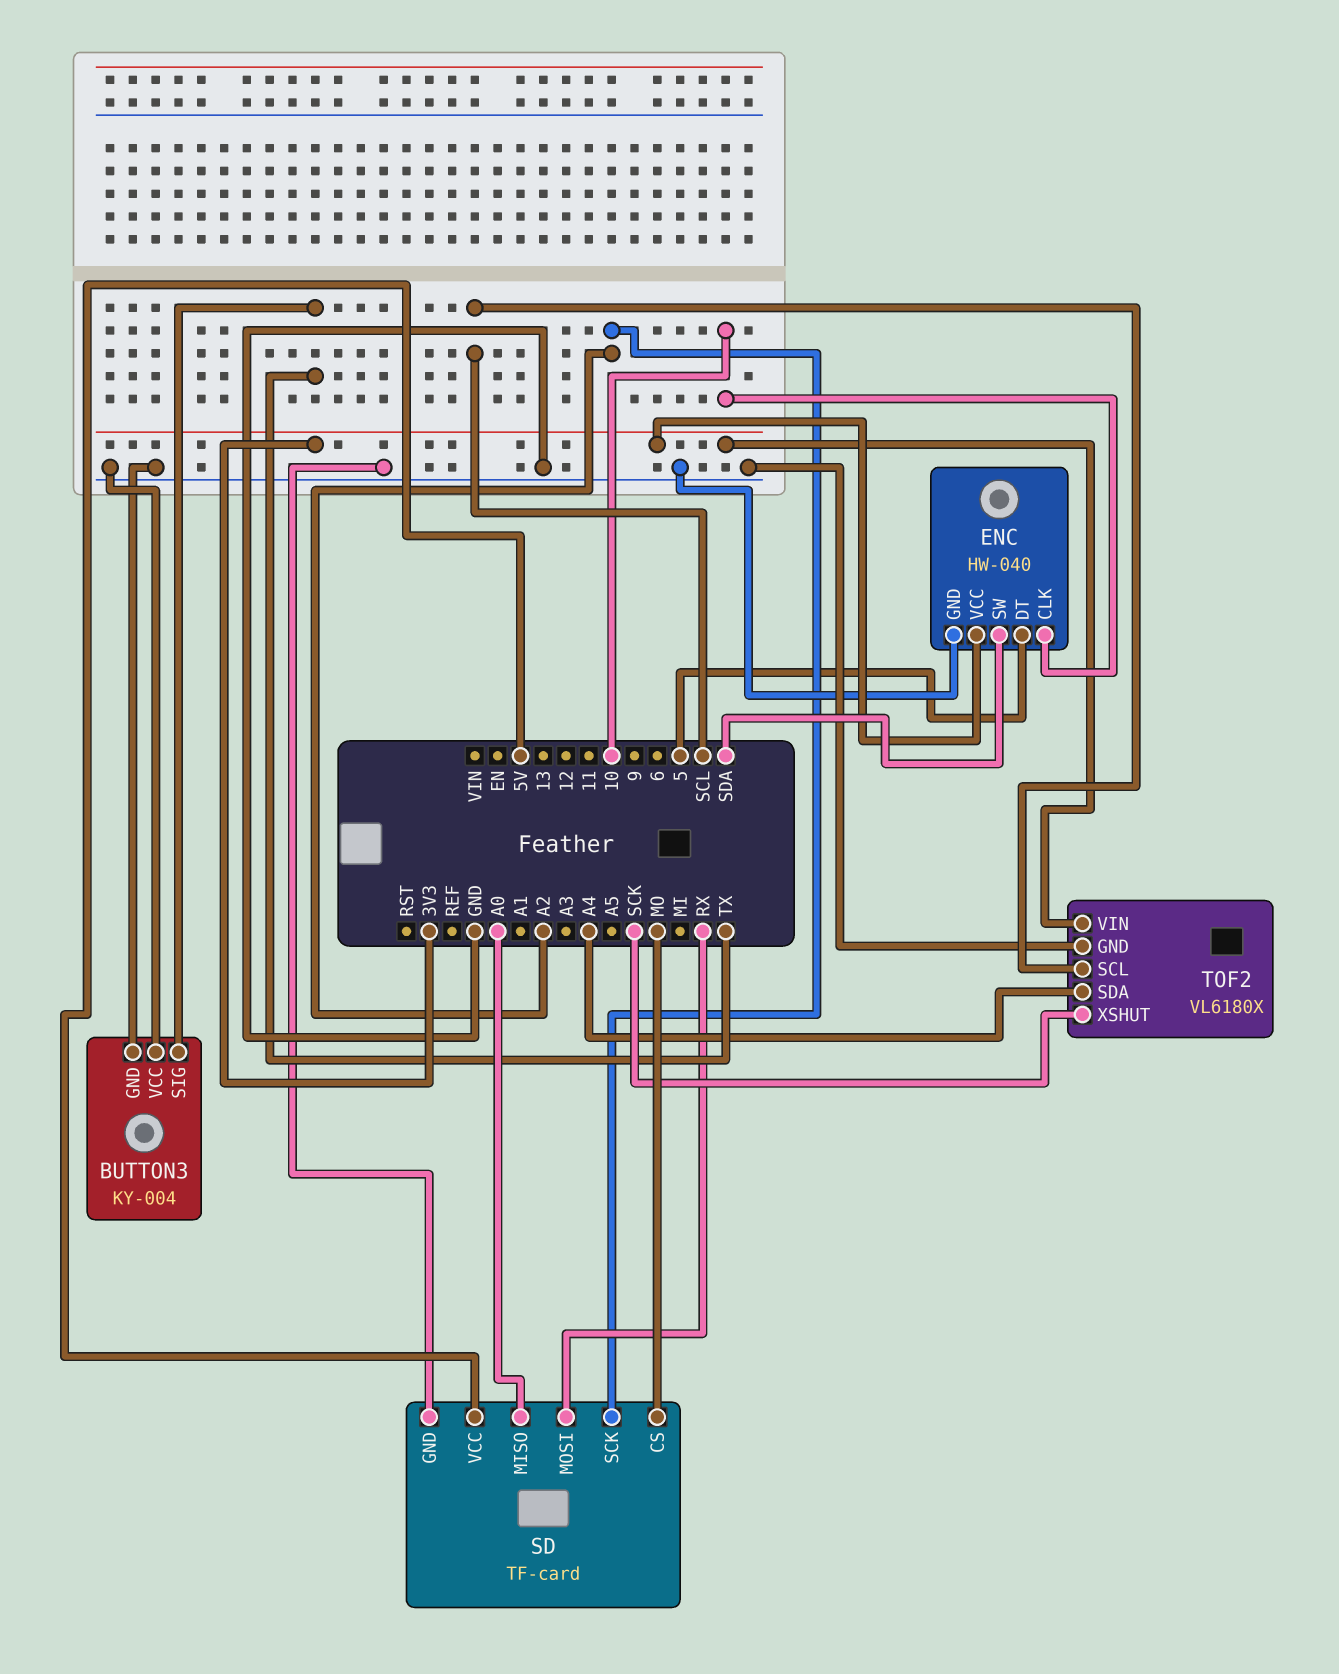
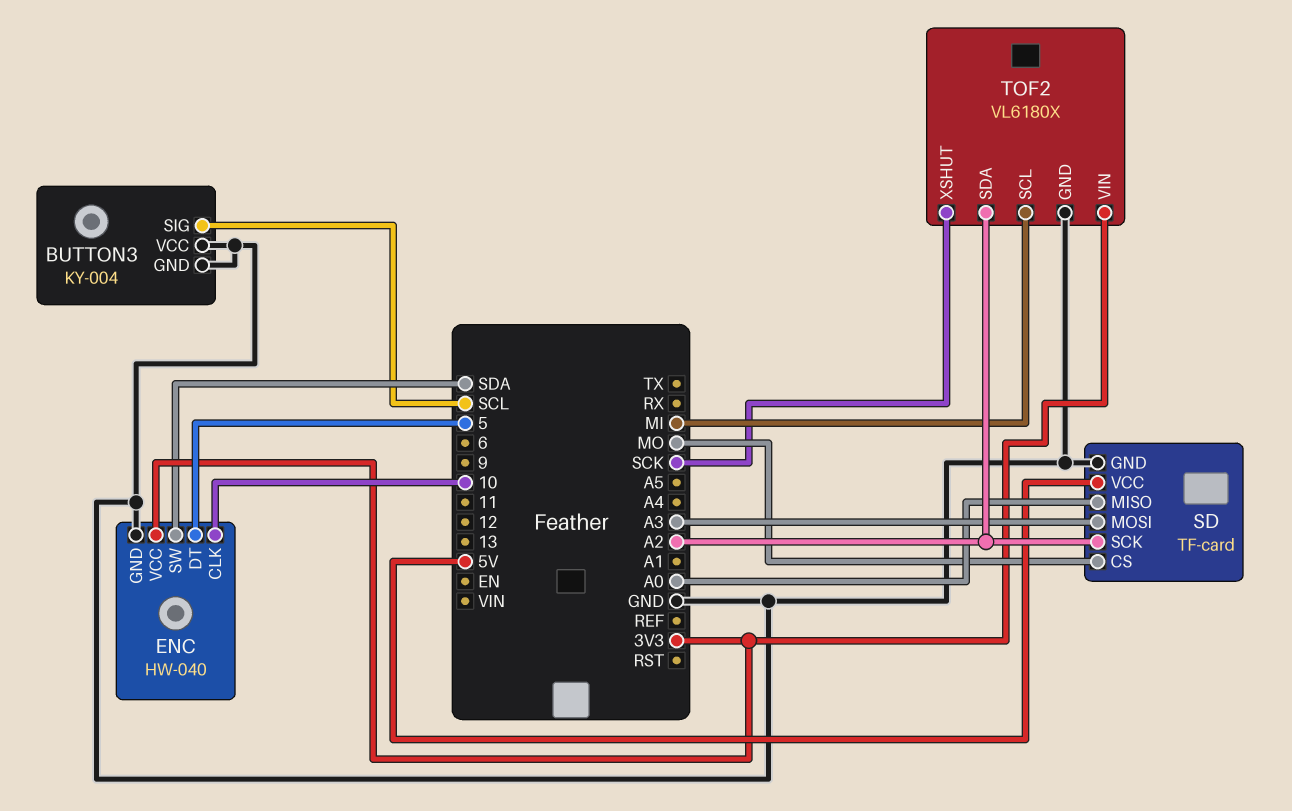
BUTTON3 pin SIG: TX -> SCL
SD pin MOSI: RX -> A3
TOF2 pin SCL: SCL -> MI
TOF2 pin SDA: A4 -> A2

